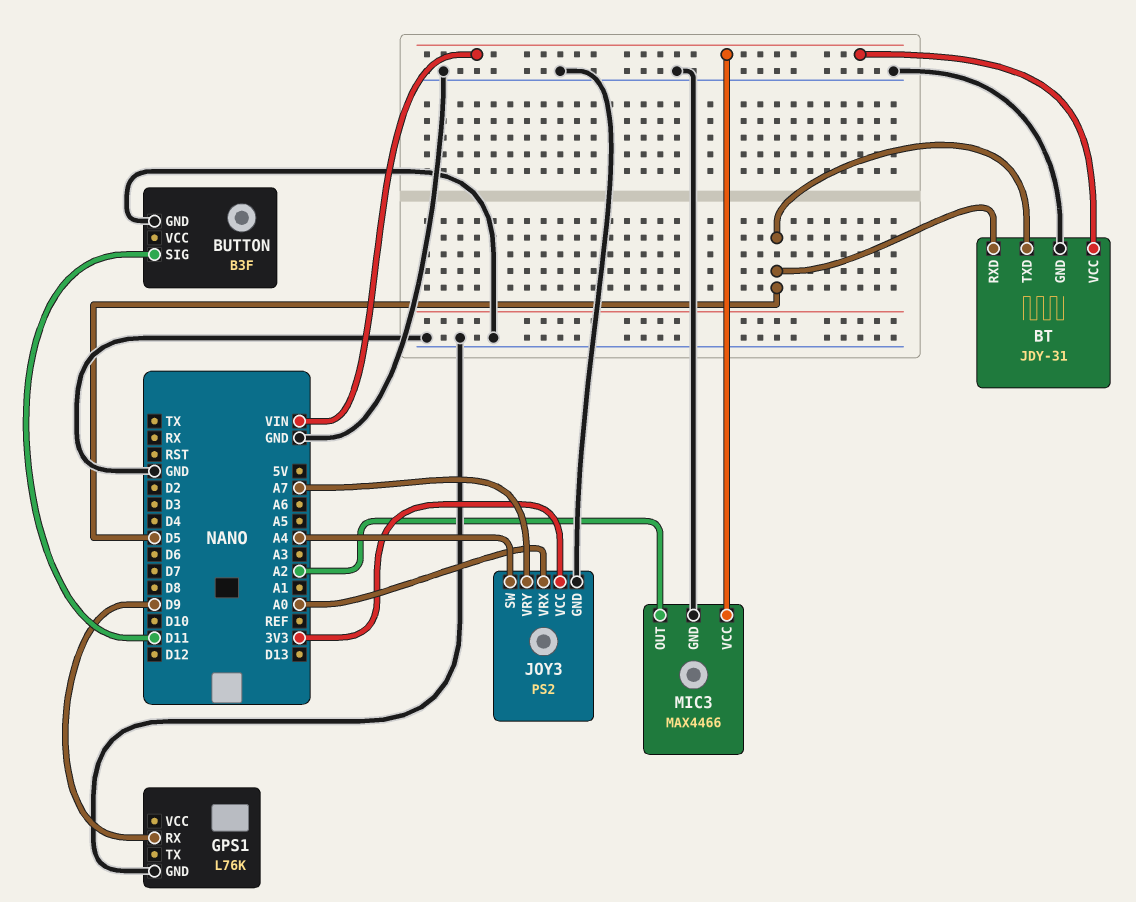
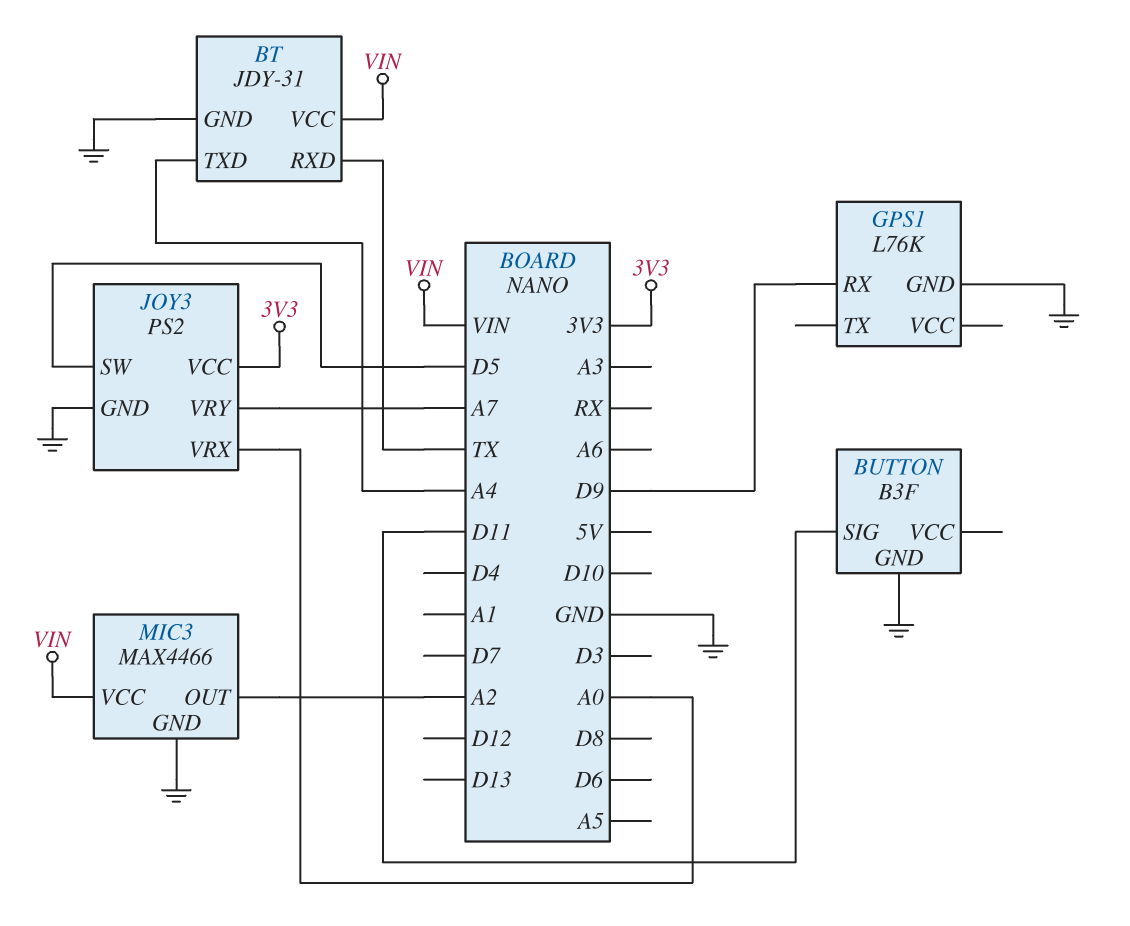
BT pin RXD: D5 -> TX
BT pin TXD: D5 -> A4
JOY3 pin SW: A4 -> D5

